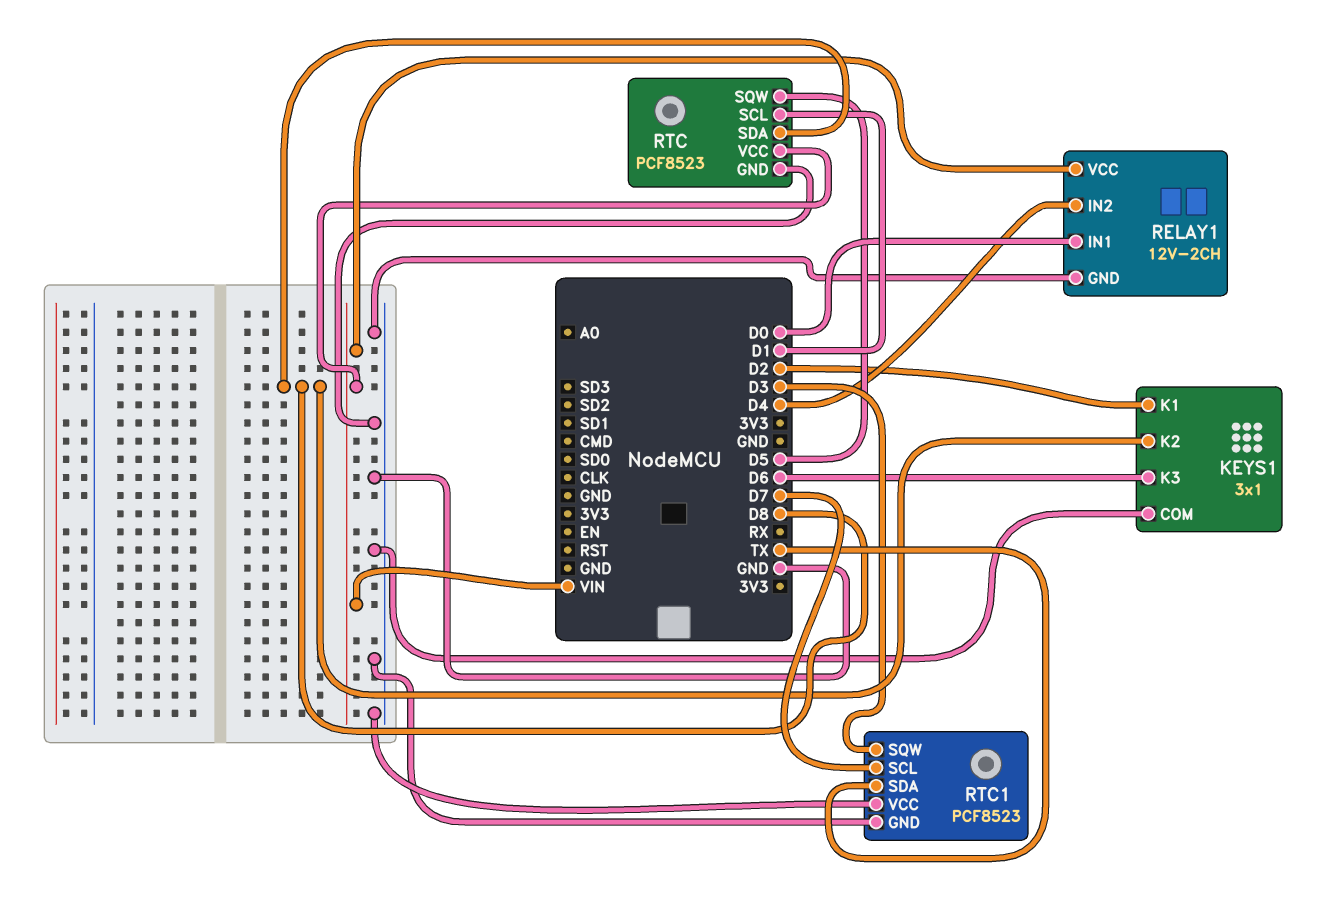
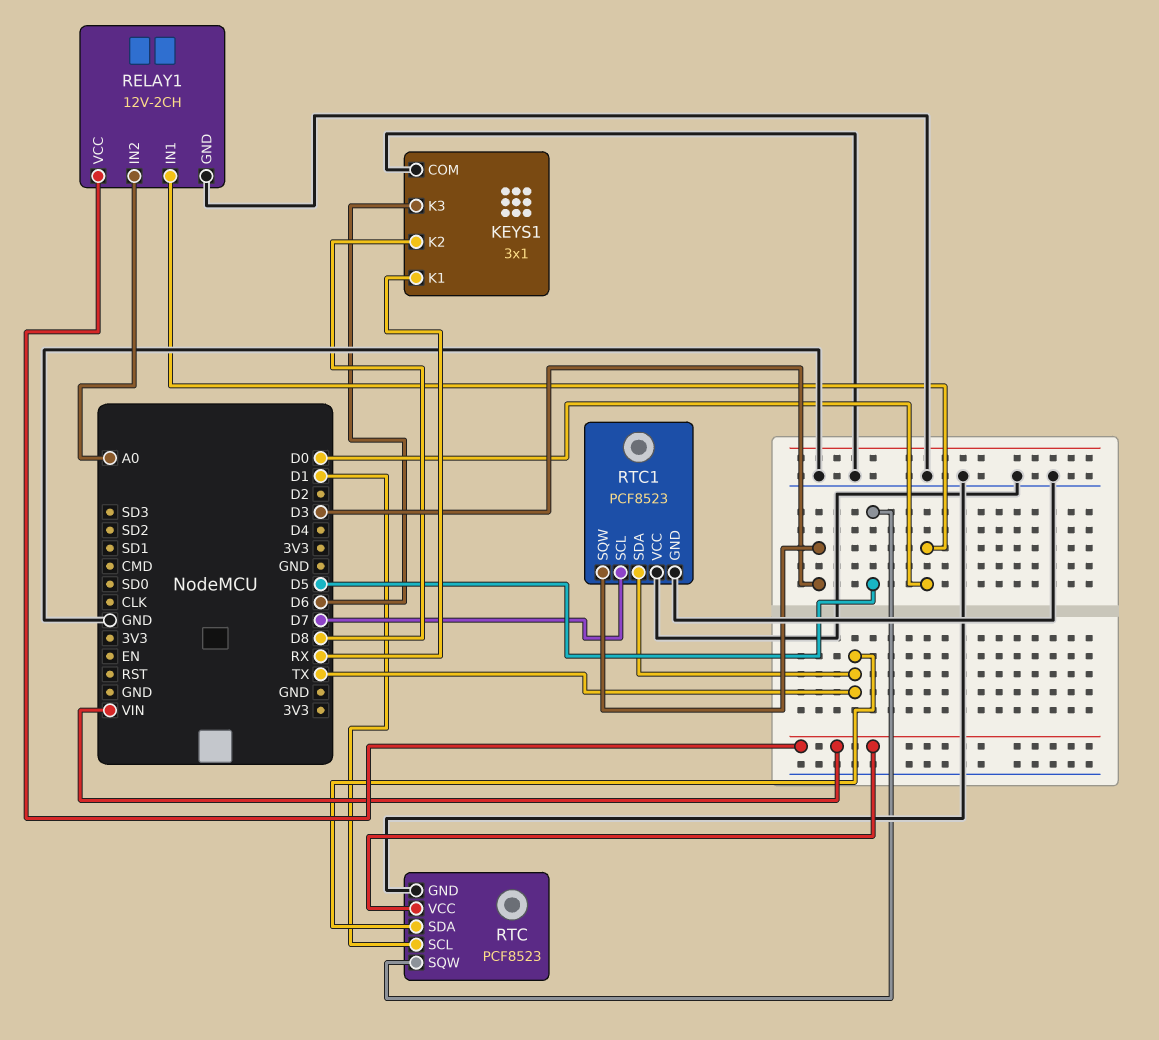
KEYS1 pin K1: D2 -> RX
RELAY1 pin IN2: D4 -> A0
RTC pin SDA: D8 -> TX

